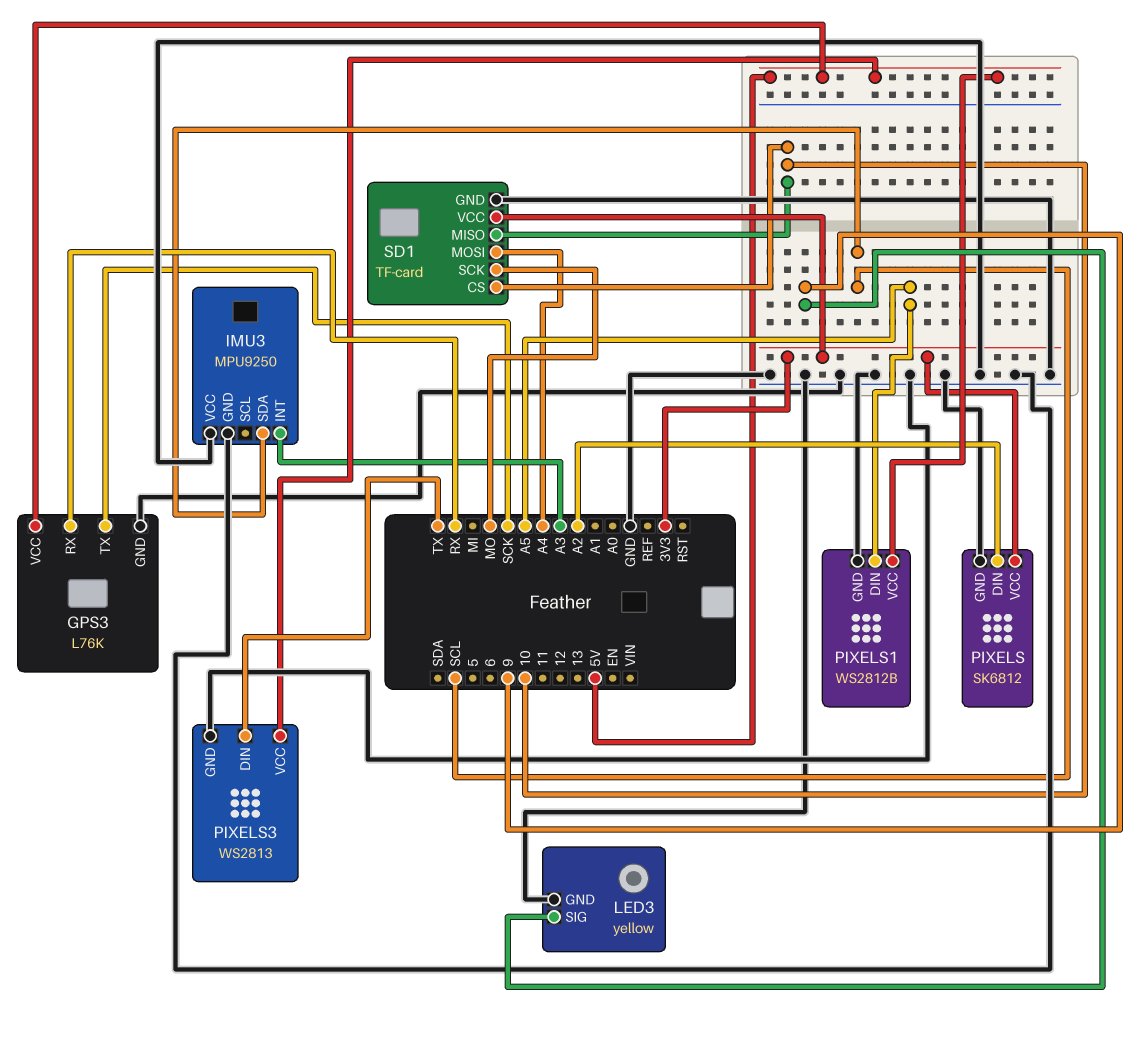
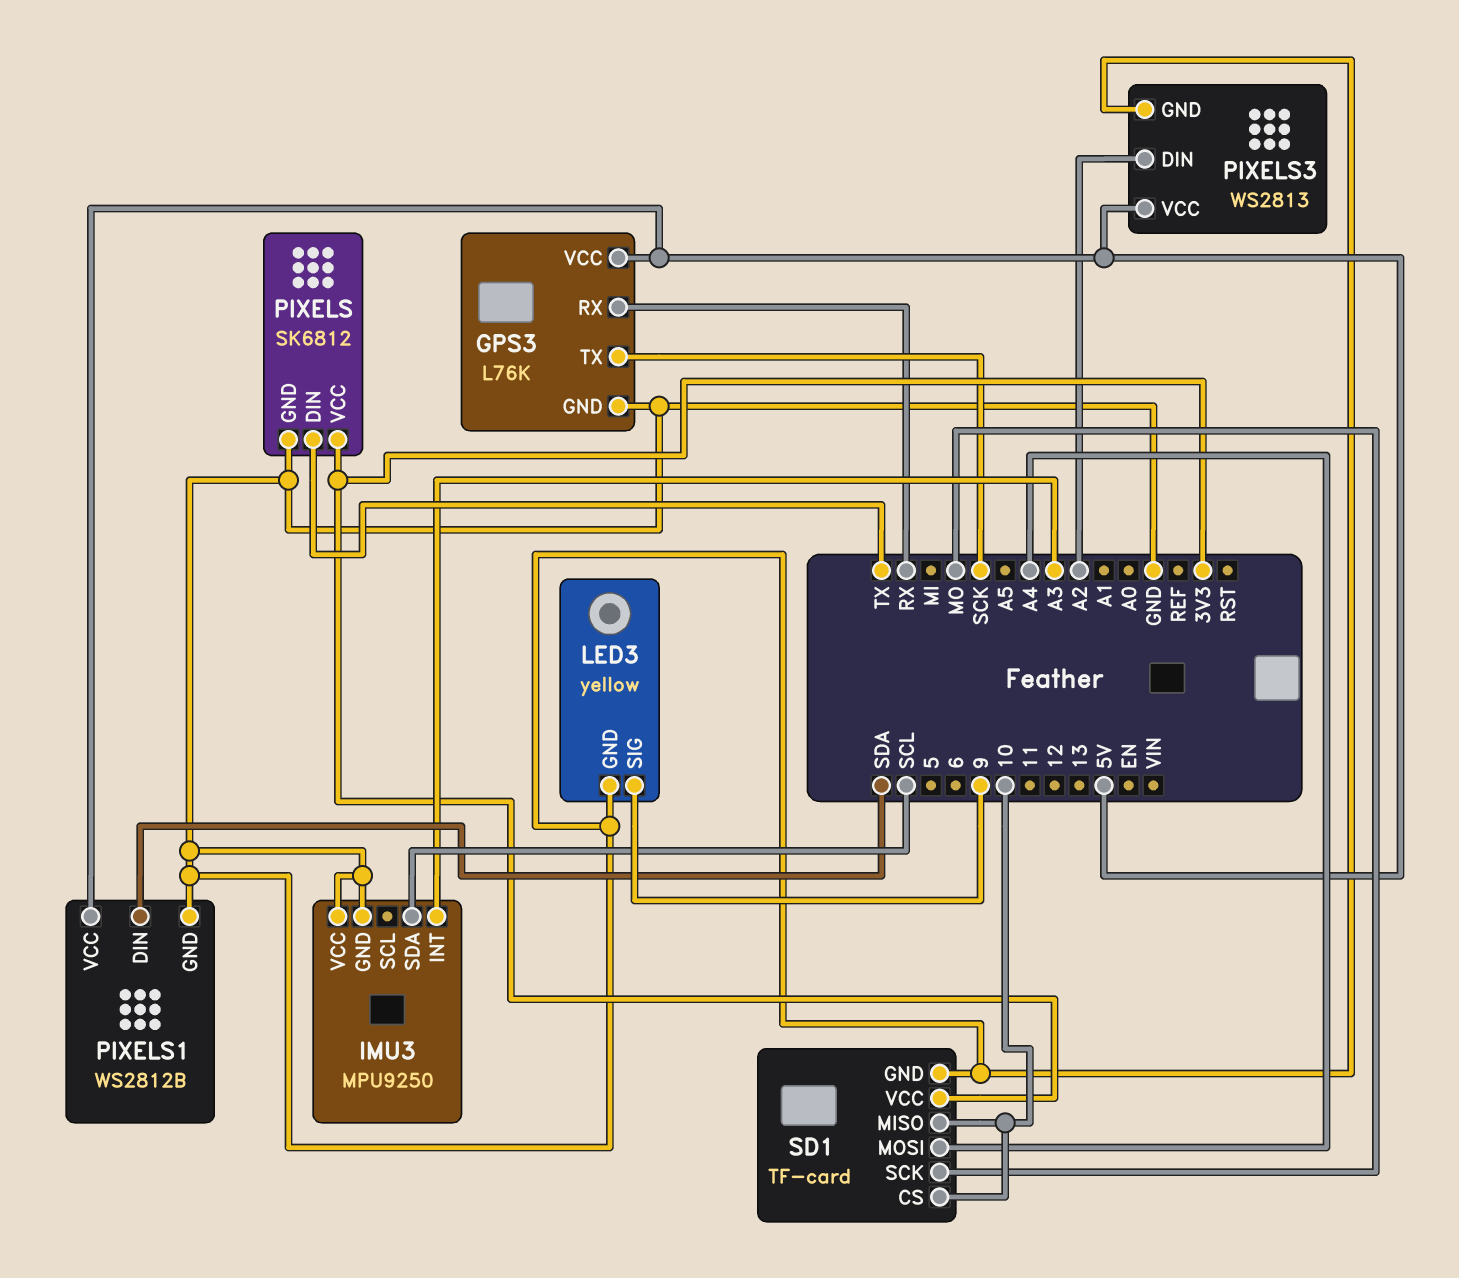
PIXELS pin DIN: A2 -> TX
PIXELS1 pin DIN: A5 -> SDA
PIXELS3 pin DIN: TX -> A2

